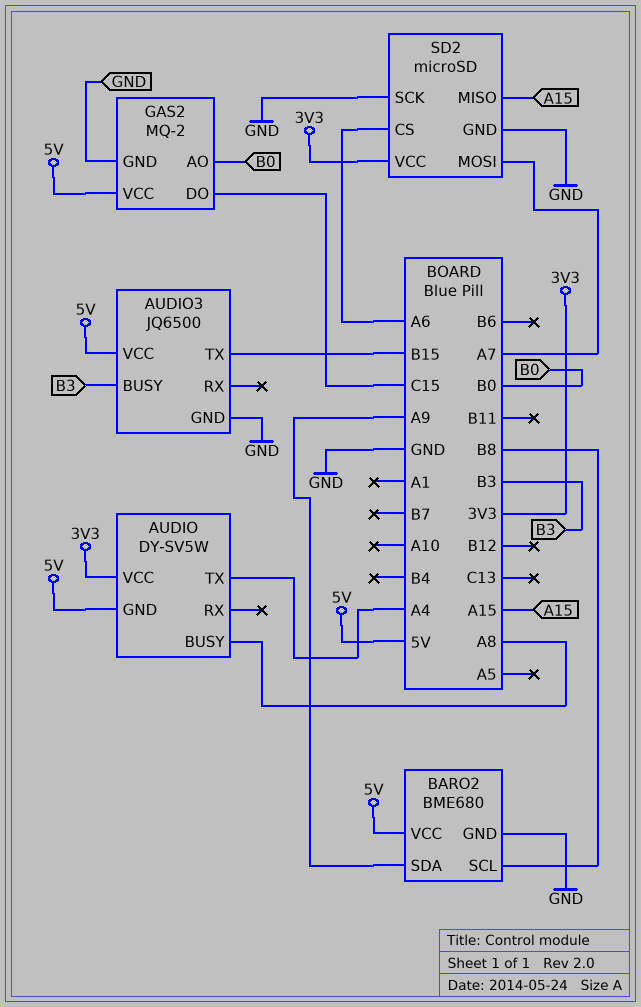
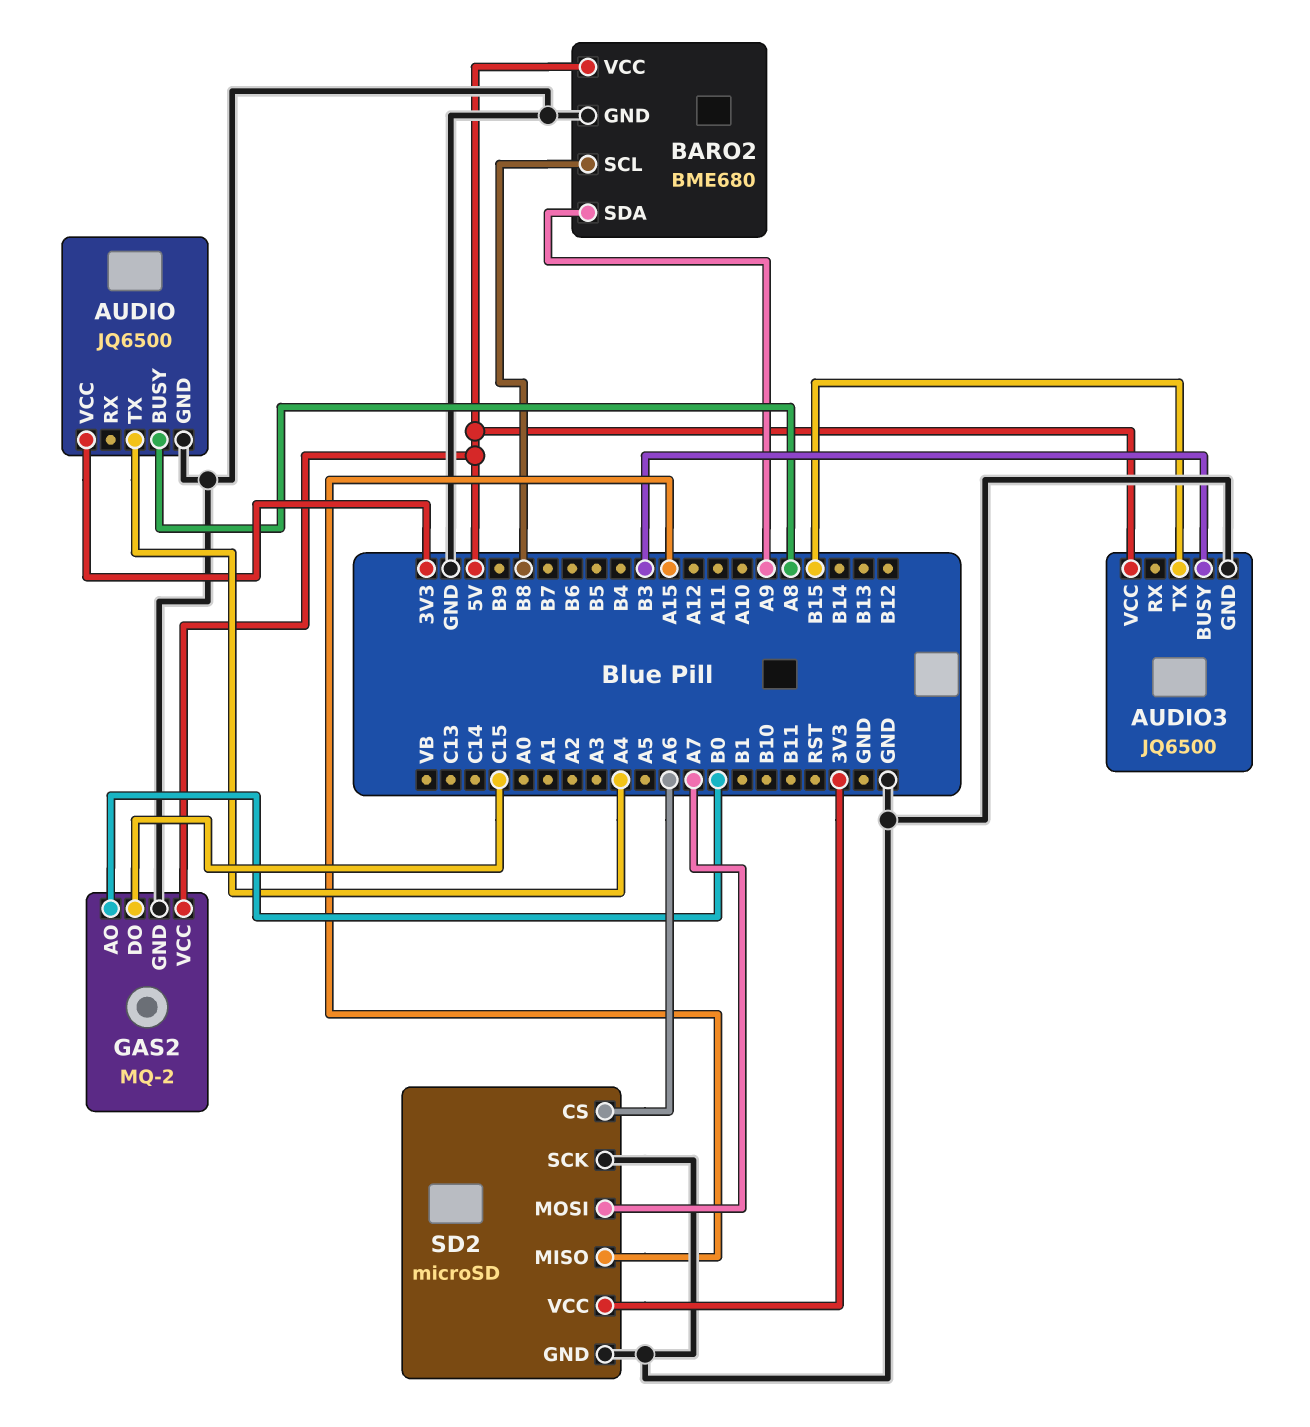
AUDIO: DY-SV5W -> JQ6500
AUDIO pin GND: 5V -> GND

